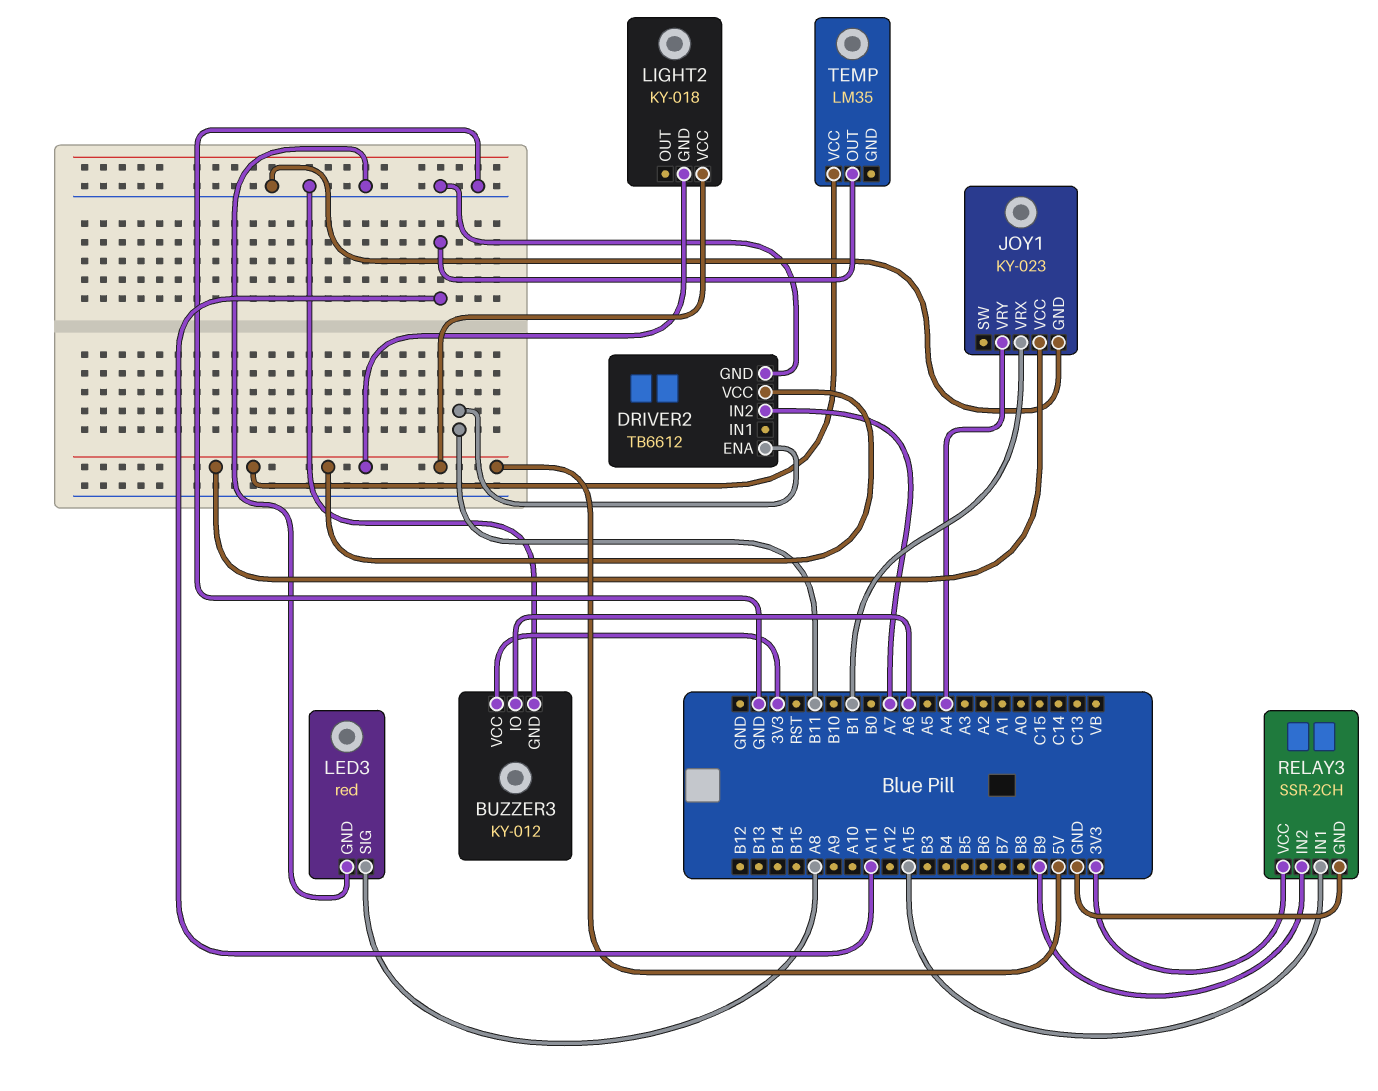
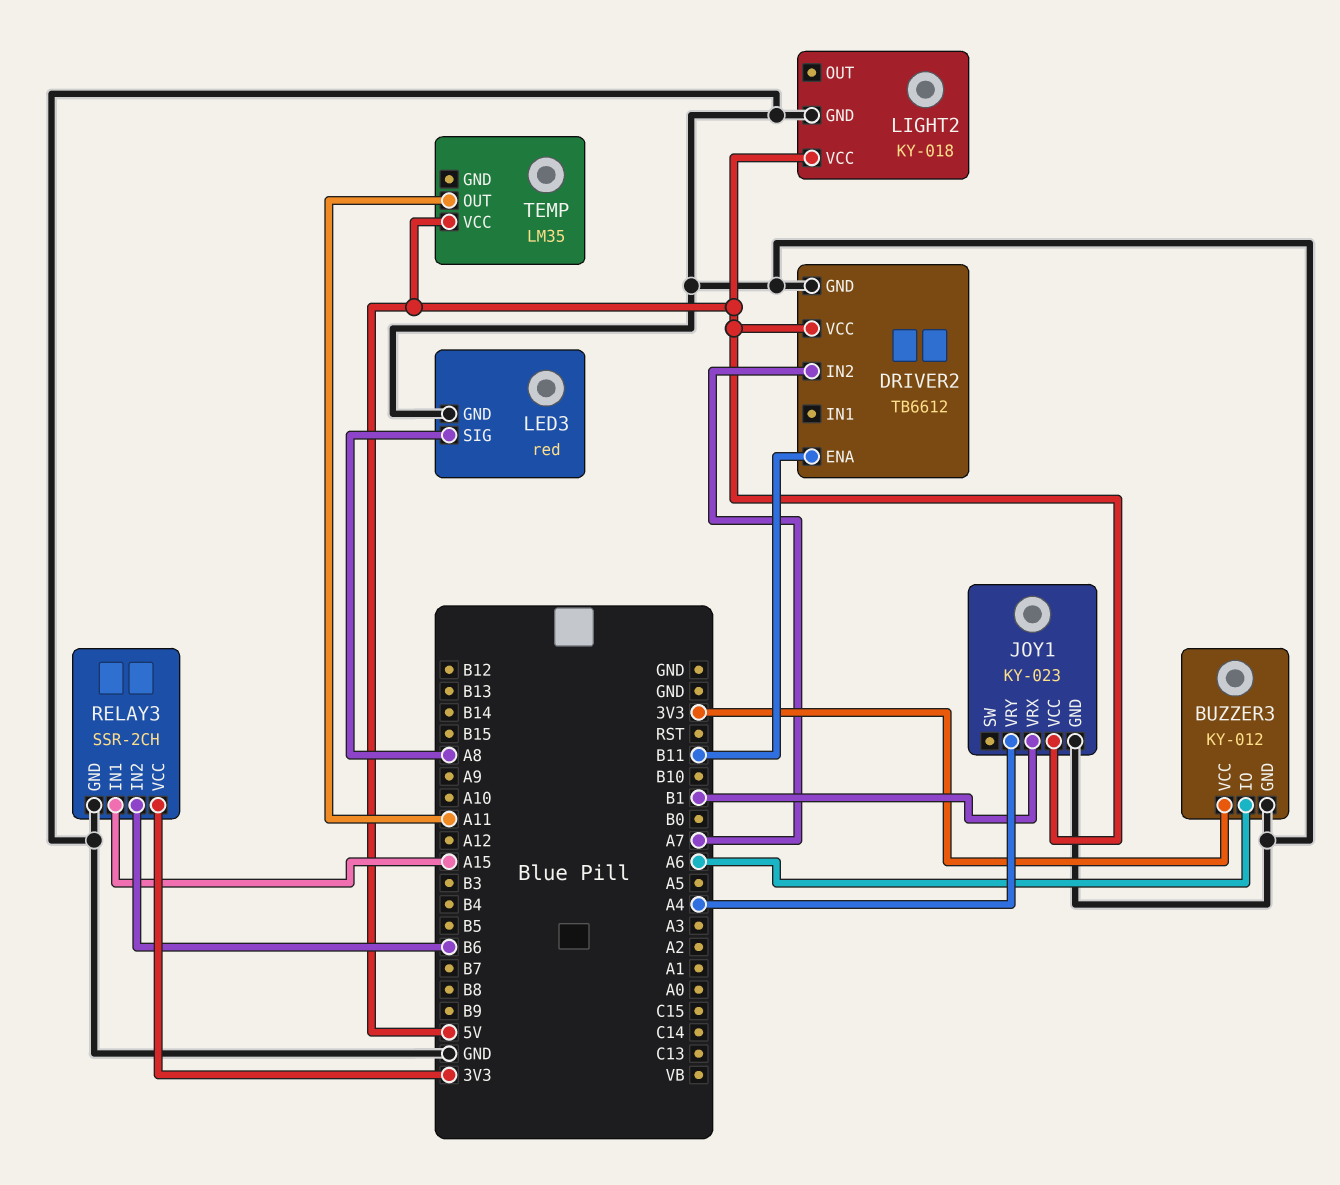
LIGHT2 pin GND: 5V -> GND
RELAY3 pin IN2: B9 -> B6

